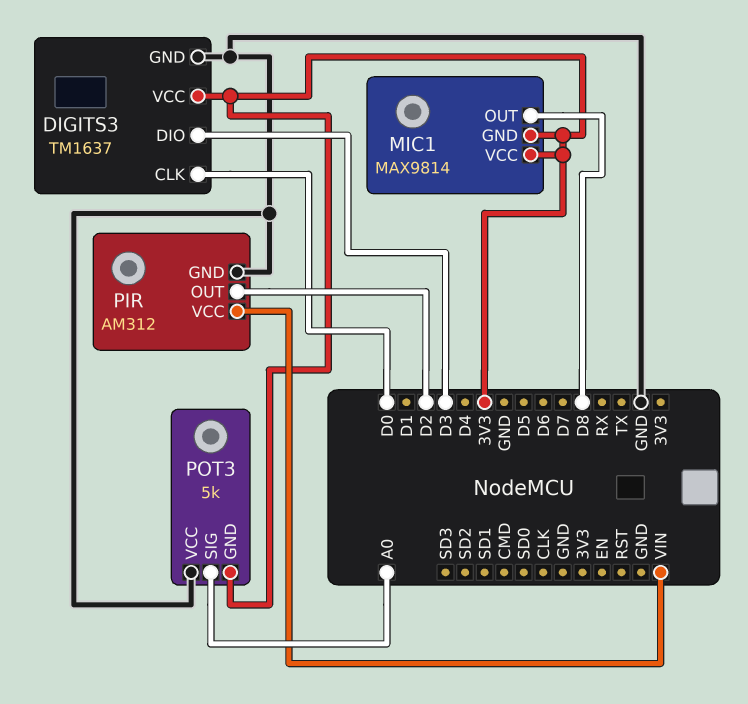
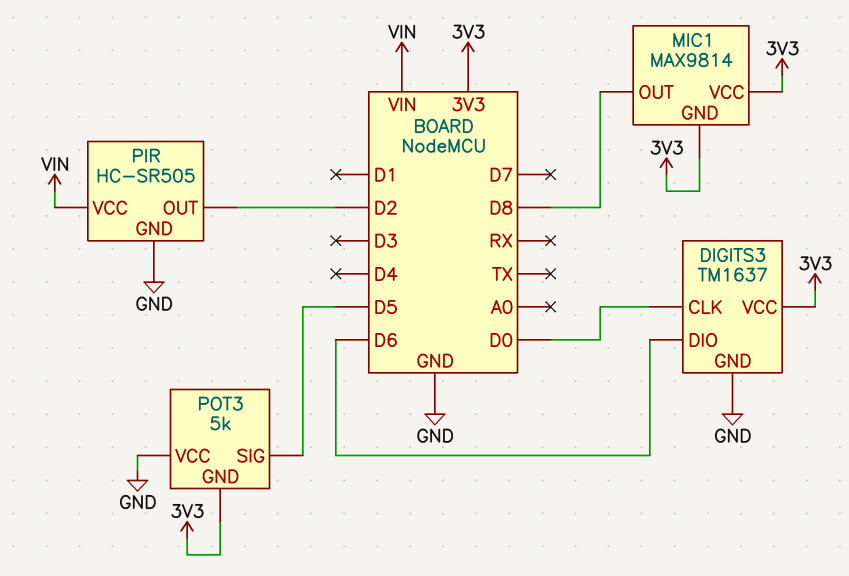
DIGITS3 pin DIO: D3 -> D6
PIR: AM312 -> HC-SR505
POT3 pin SIG: A0 -> D5

